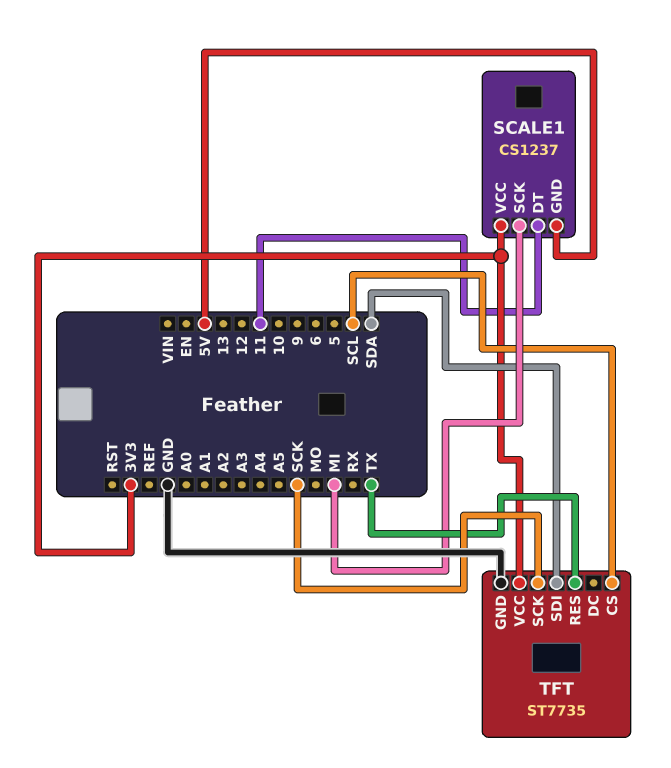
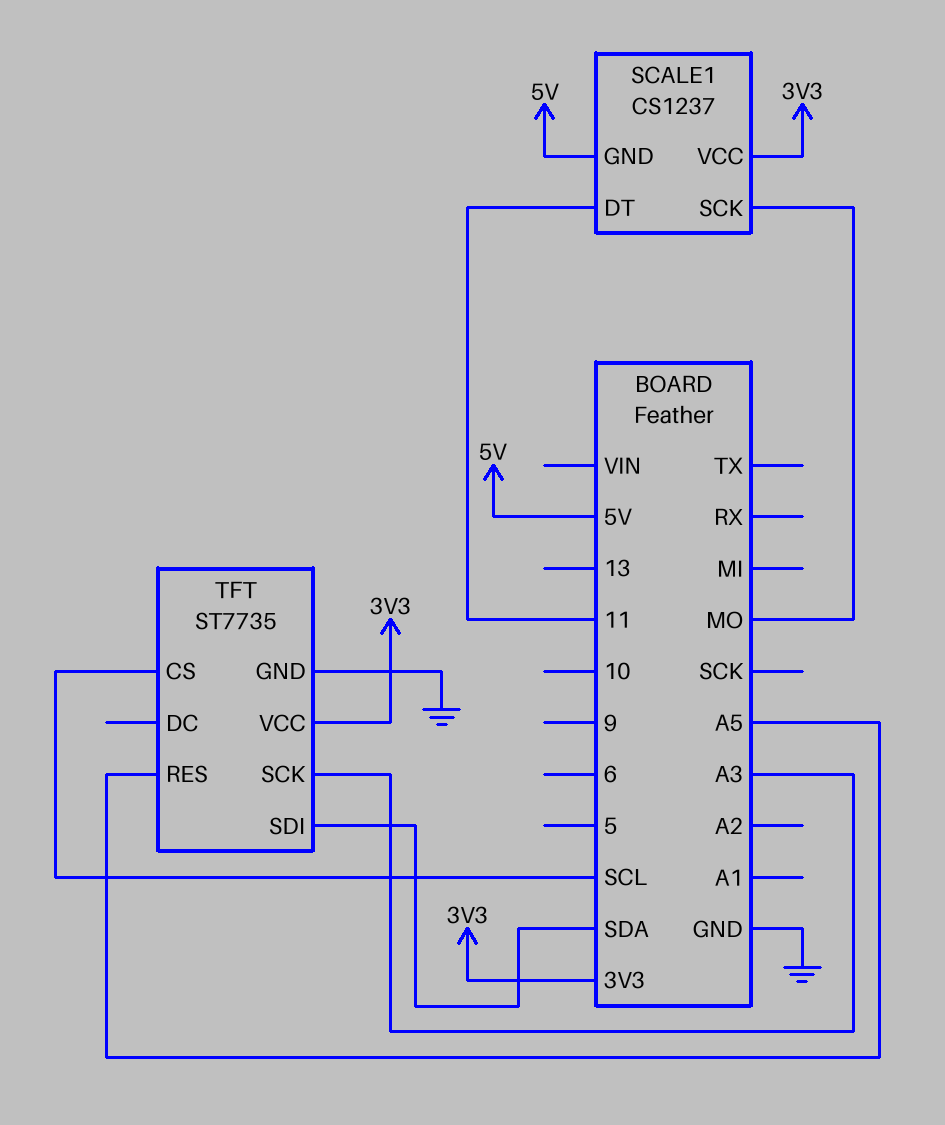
SCALE1 pin SCK: MI -> MO
TFT pin RES: TX -> A5
TFT pin SCK: SCK -> A3

